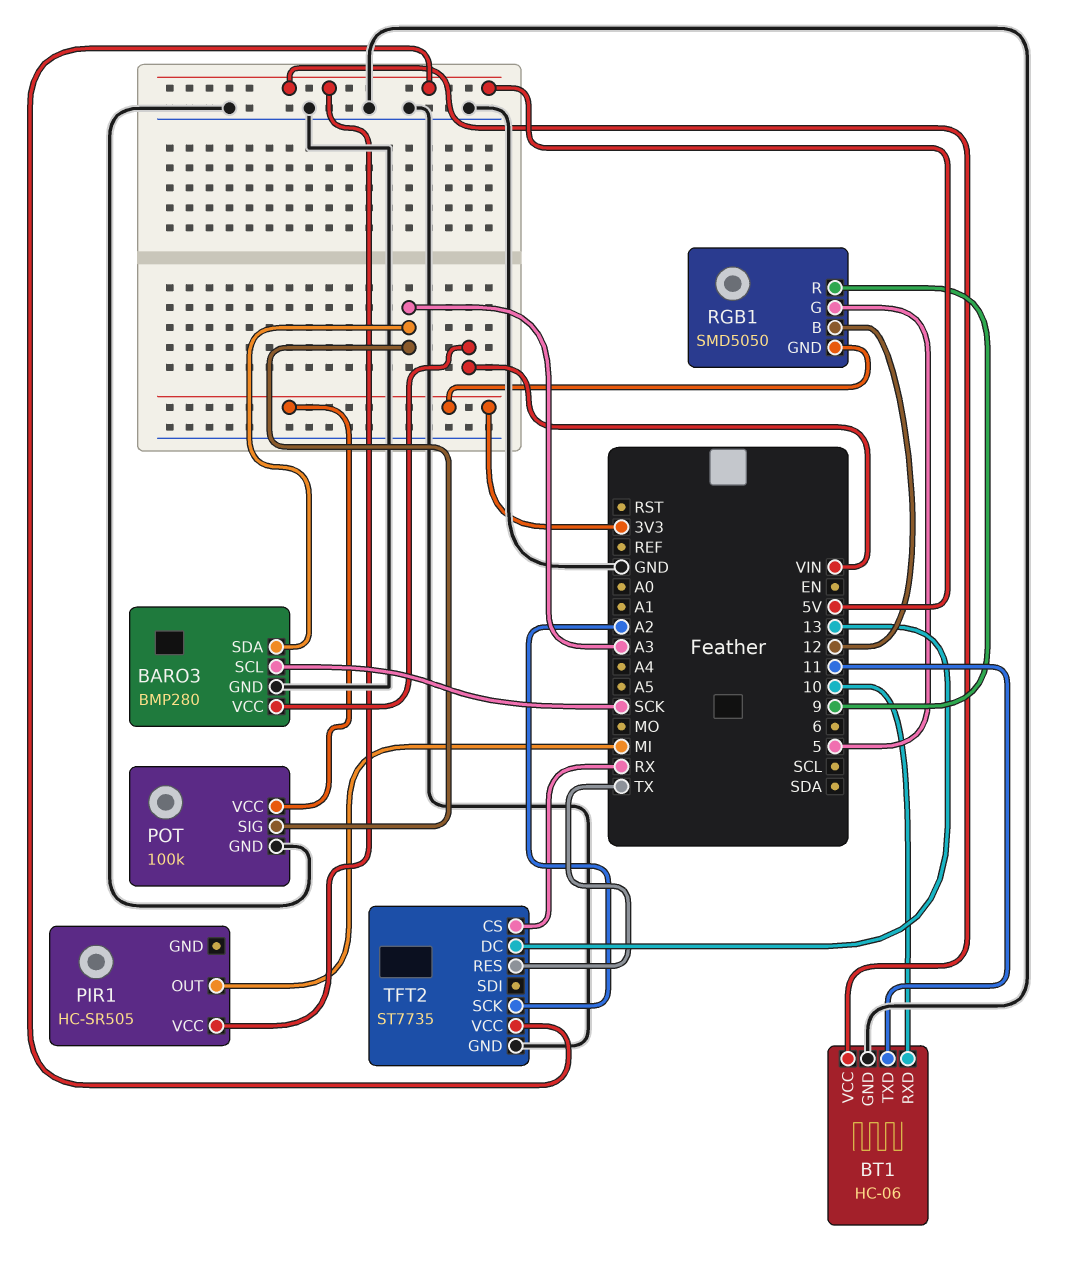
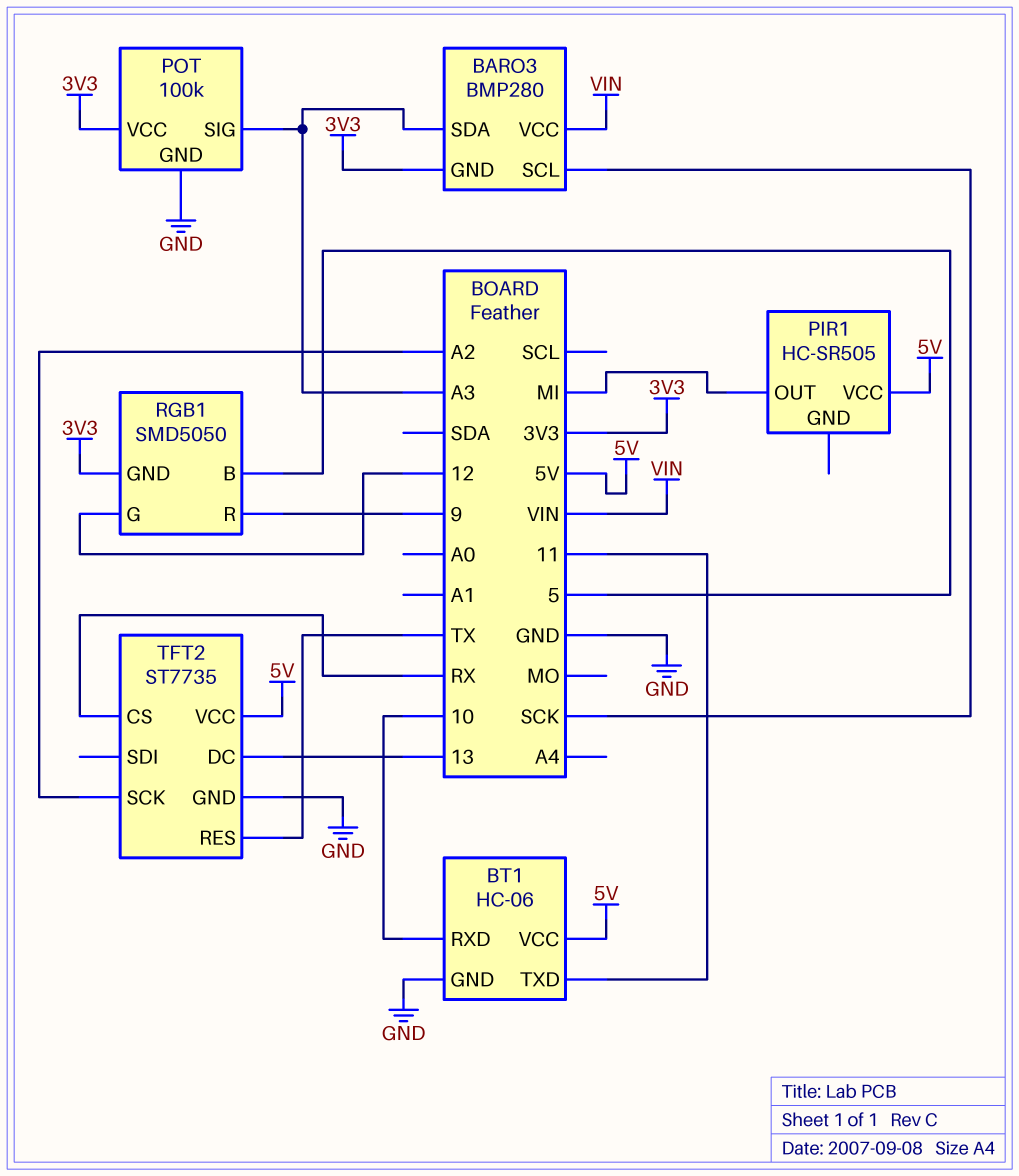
BARO3 pin GND: GND -> 3V3
RGB1 pin B: 12 -> 5
RGB1 pin G: 5 -> 12

